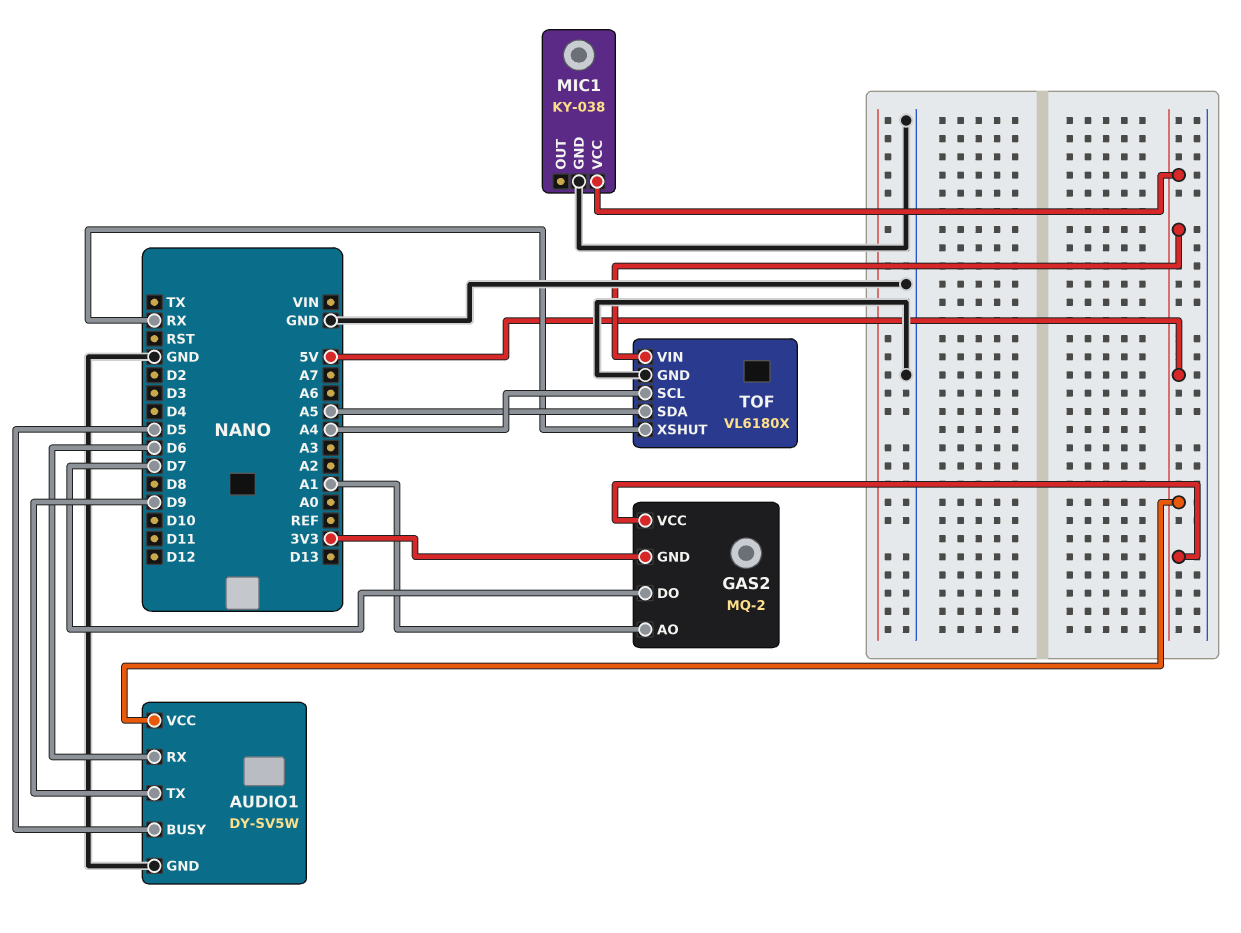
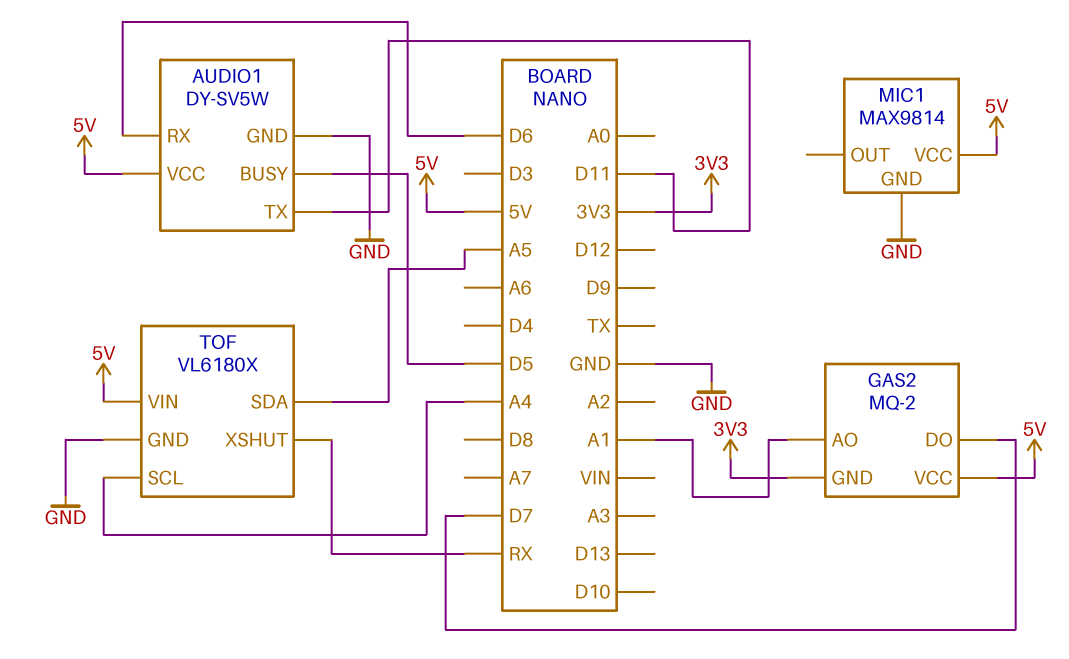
AUDIO1 pin TX: D9 -> D11
MIC1: KY-038 -> MAX9814

